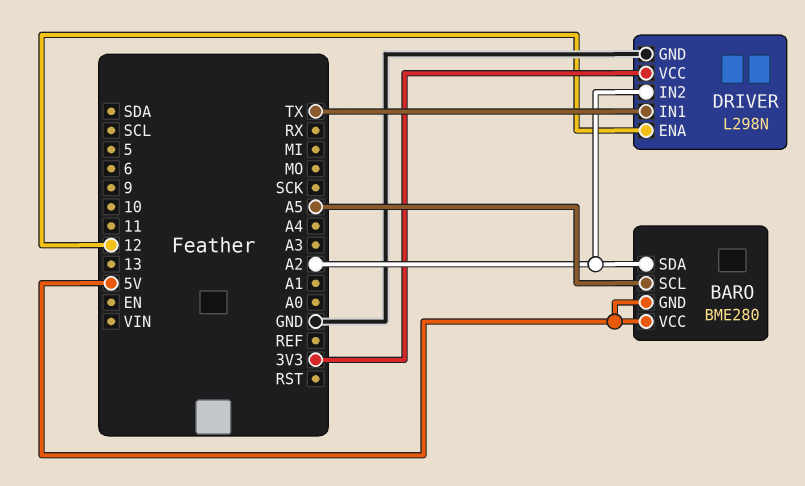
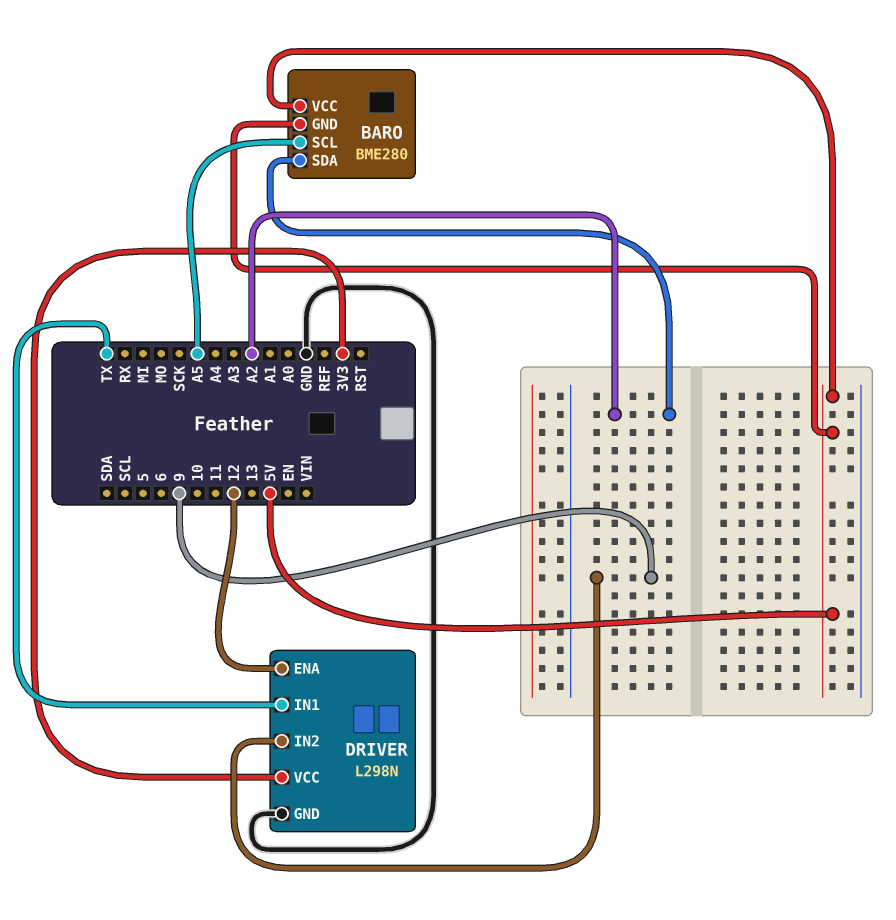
DRIVER pin IN2: A2 -> 9

